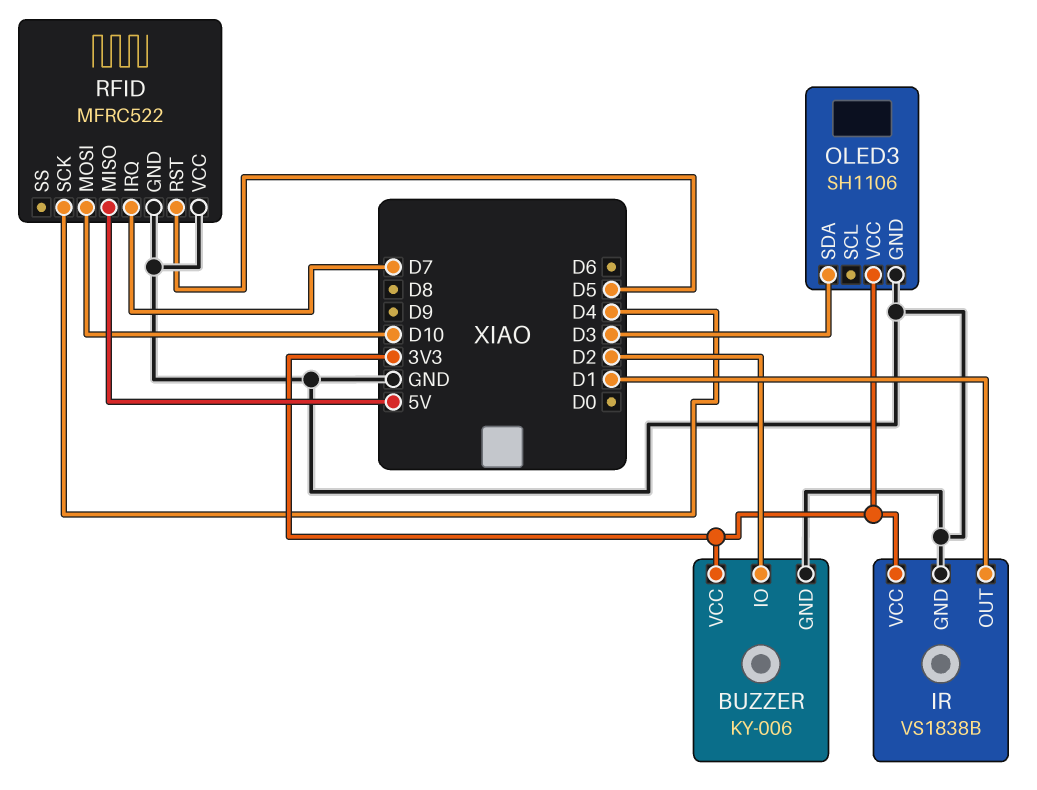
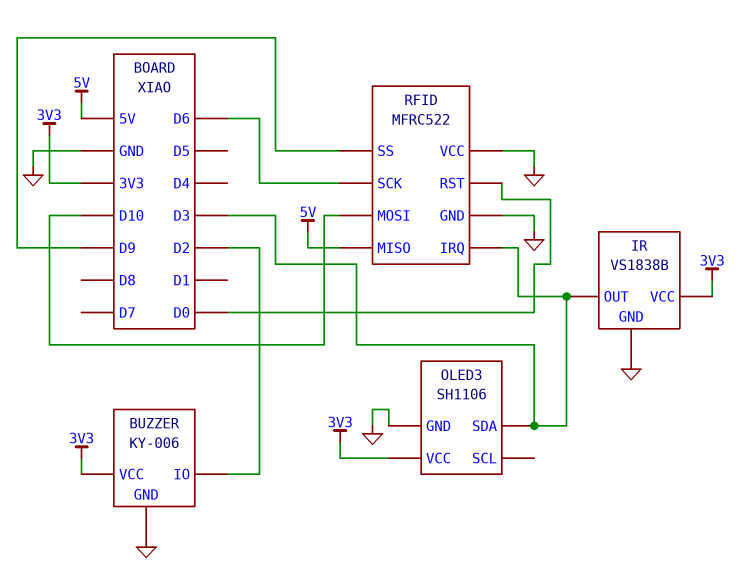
IR pin OUT: D1 -> D3
RFID pin IRQ: D7 -> D3
RFID pin RST: D5 -> D0
RFID pin SCK: D4 -> D6
RFID pin SS: none -> D9

